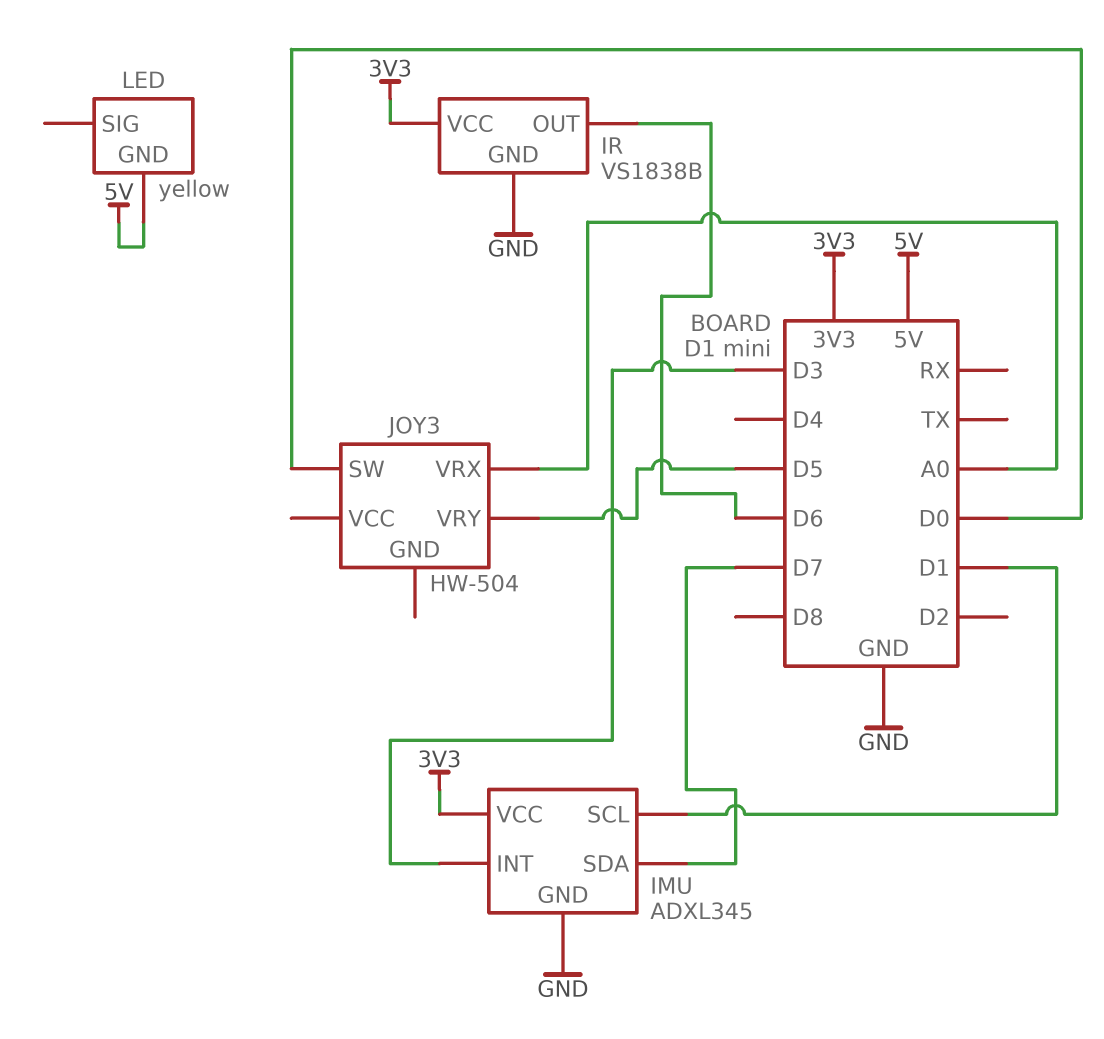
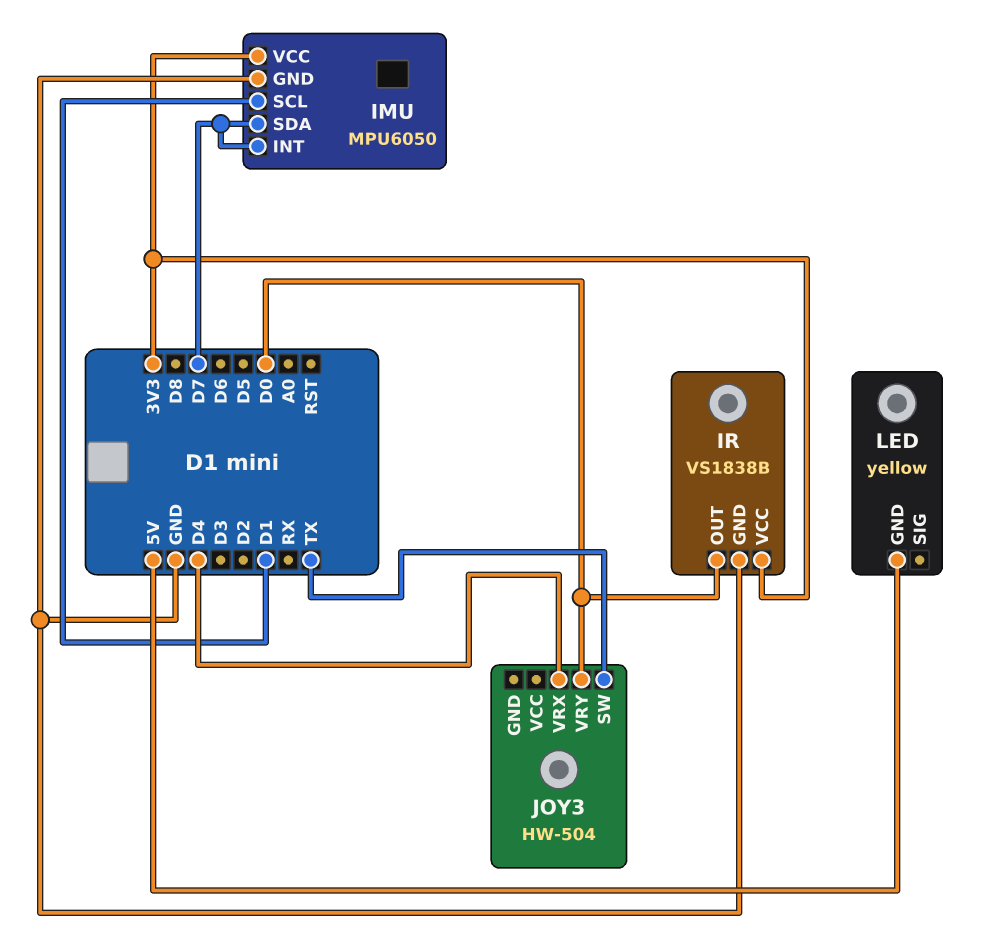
IMU: ADXL345 -> MPU6050
IMU pin INT: D3 -> D7
IR pin OUT: D6 -> D0
JOY3 pin SW: D0 -> TX
JOY3 pin VRX: A0 -> D4
JOY3 pin VRY: D5 -> D0

